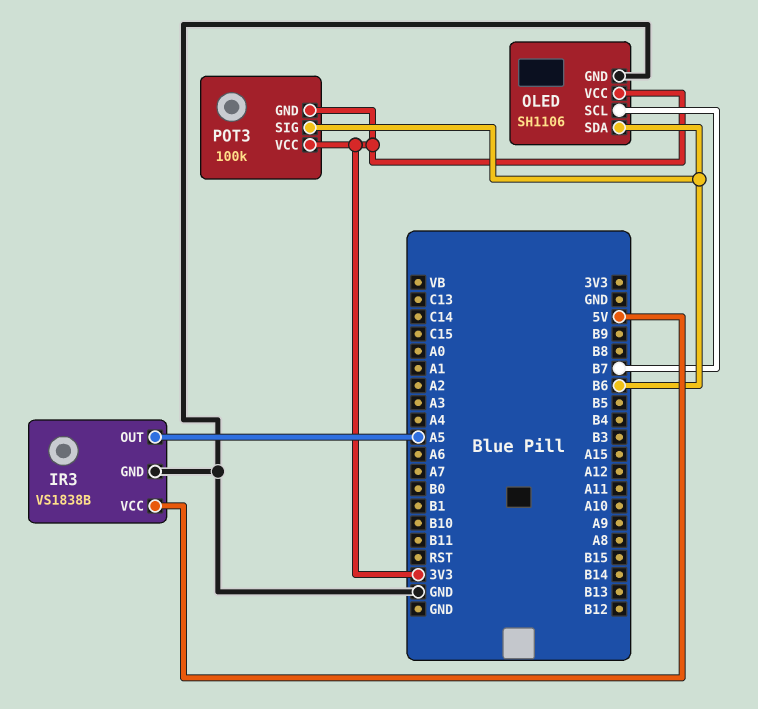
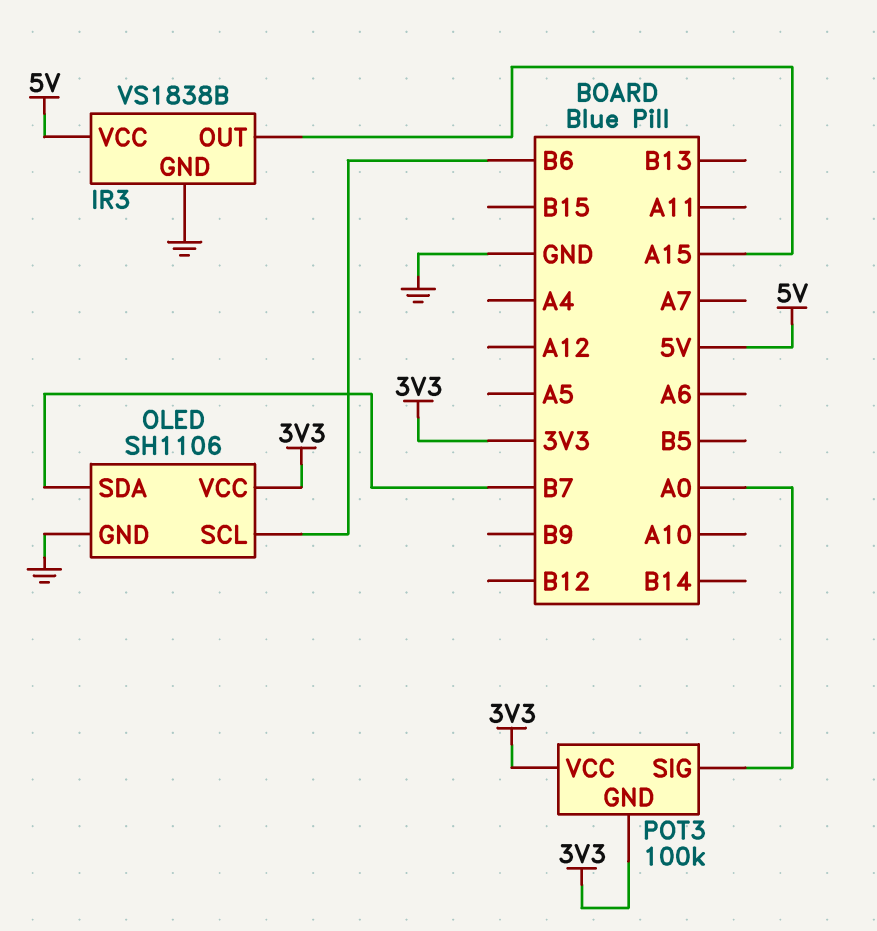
IR3 pin OUT: A5 -> A15
OLED pin SCL: B7 -> B6
OLED pin SDA: B6 -> B7
POT3 pin SIG: B6 -> A0

